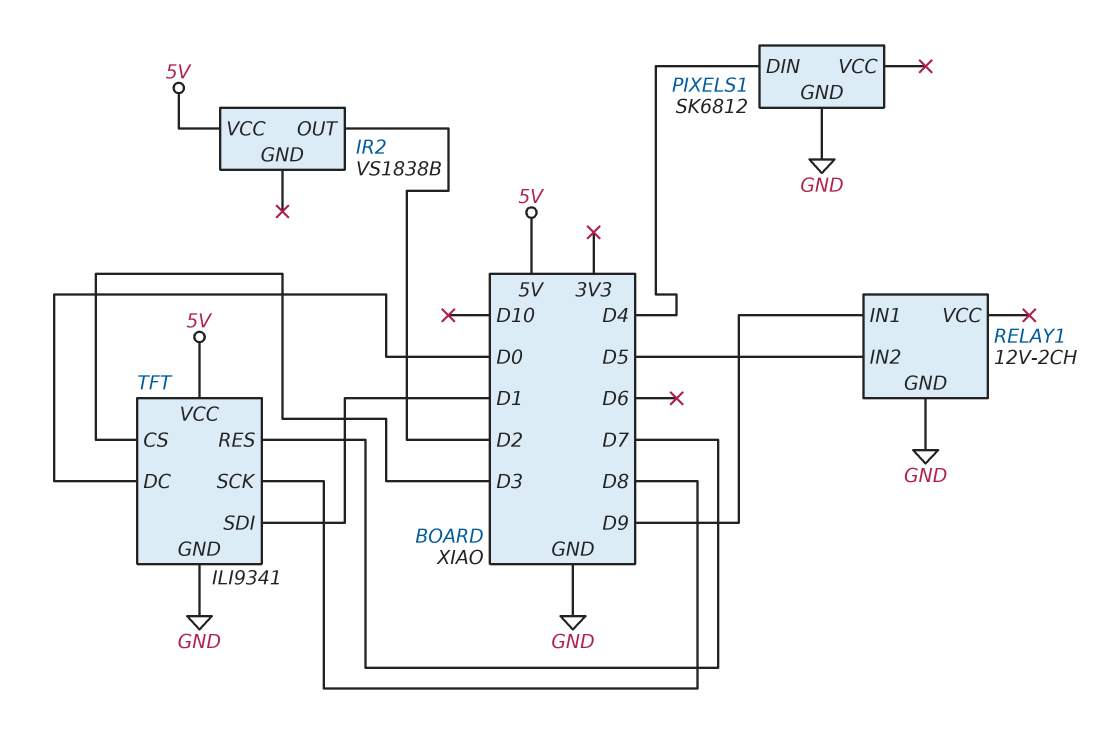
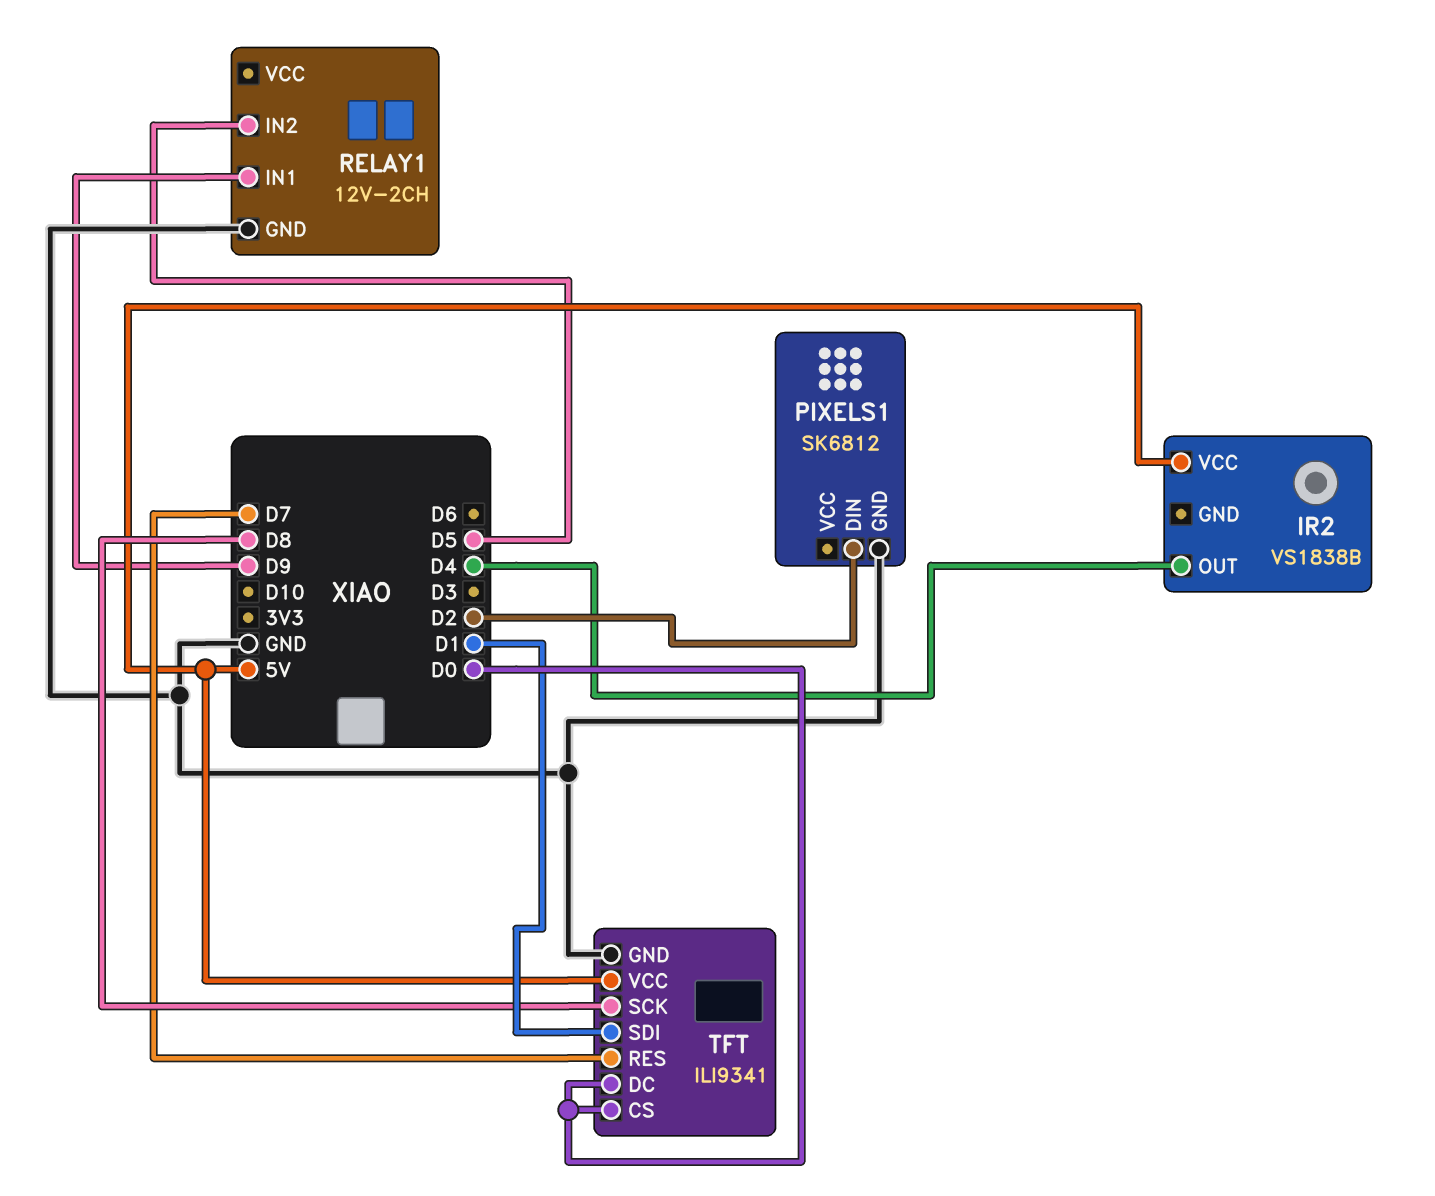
IR2 pin OUT: D2 -> D4
PIXELS1 pin DIN: D4 -> D2
TFT pin CS: D3 -> D0

